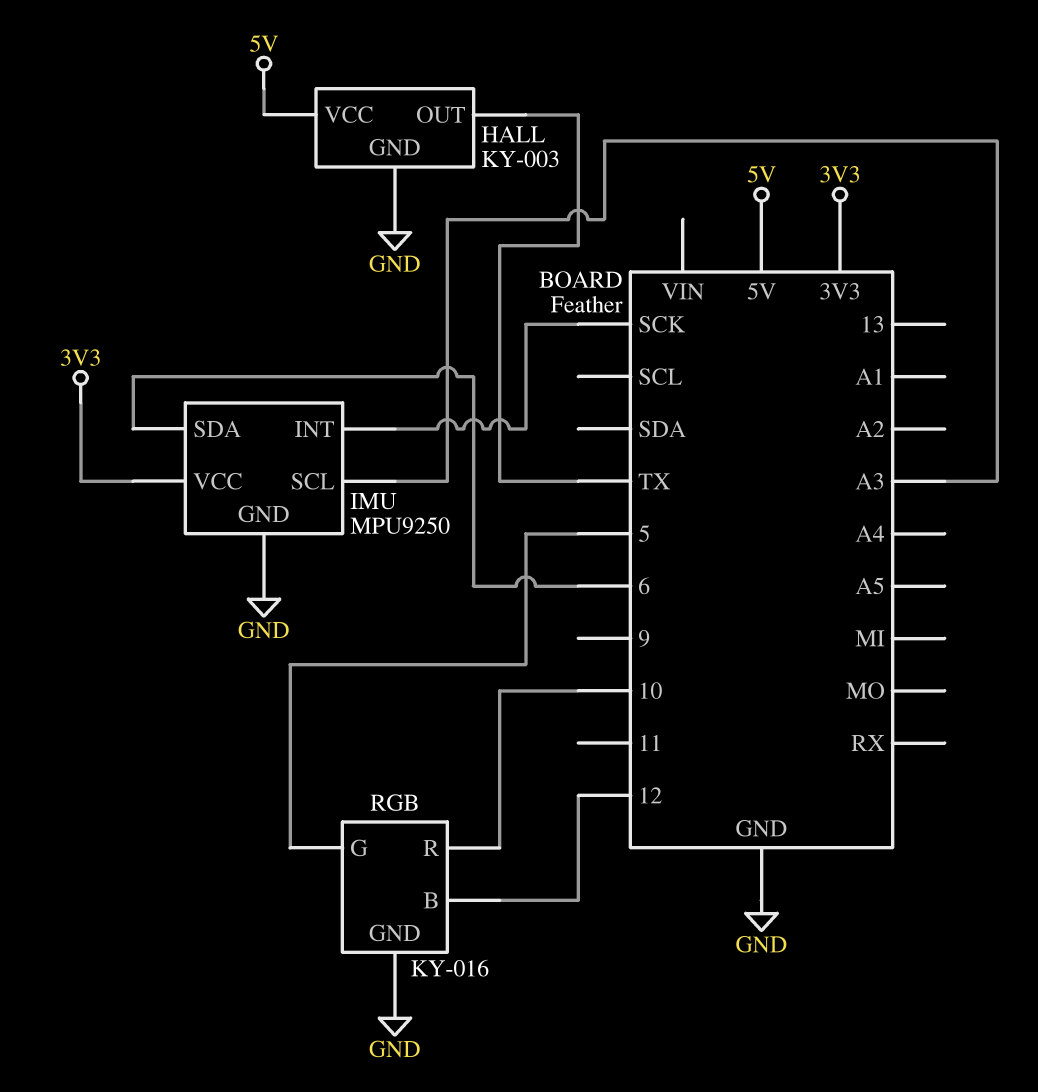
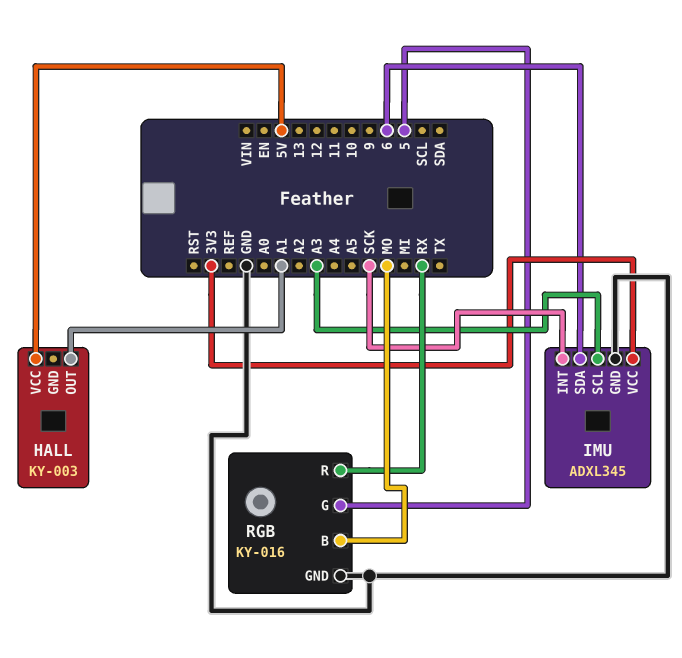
HALL pin GND: GND -> none
HALL pin OUT: TX -> A1
IMU: MPU9250 -> ADXL345
RGB pin B: 12 -> MO
RGB pin R: 10 -> RX

